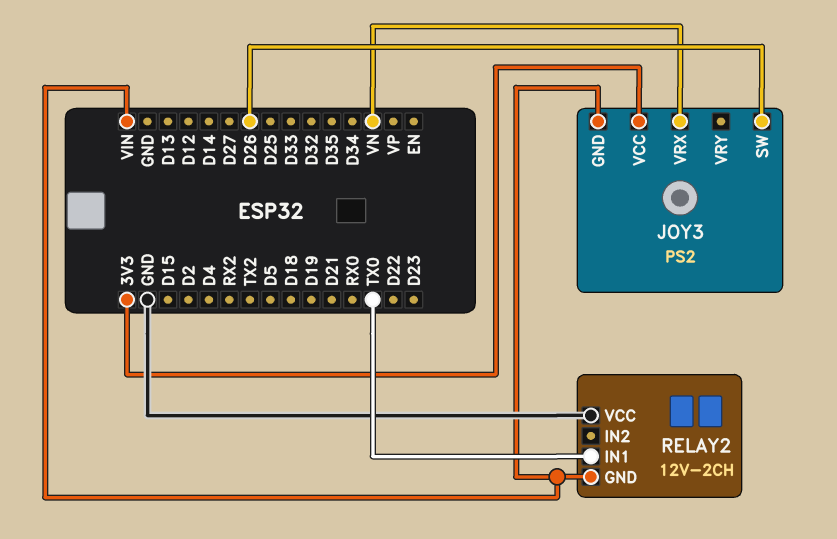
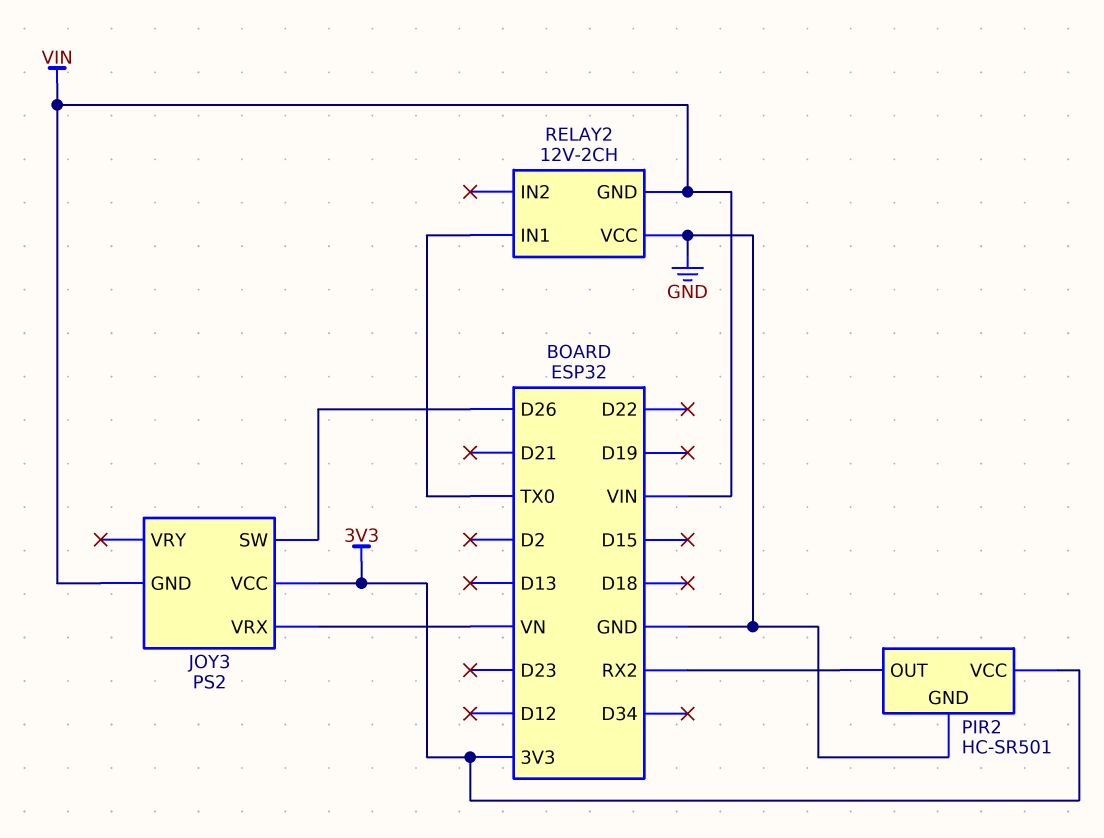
PIR2: none -> HC-SR501
PIR2 pin GND: none -> GND
PIR2 pin OUT: none -> RX2
PIR2 pin VCC: none -> 3V3

